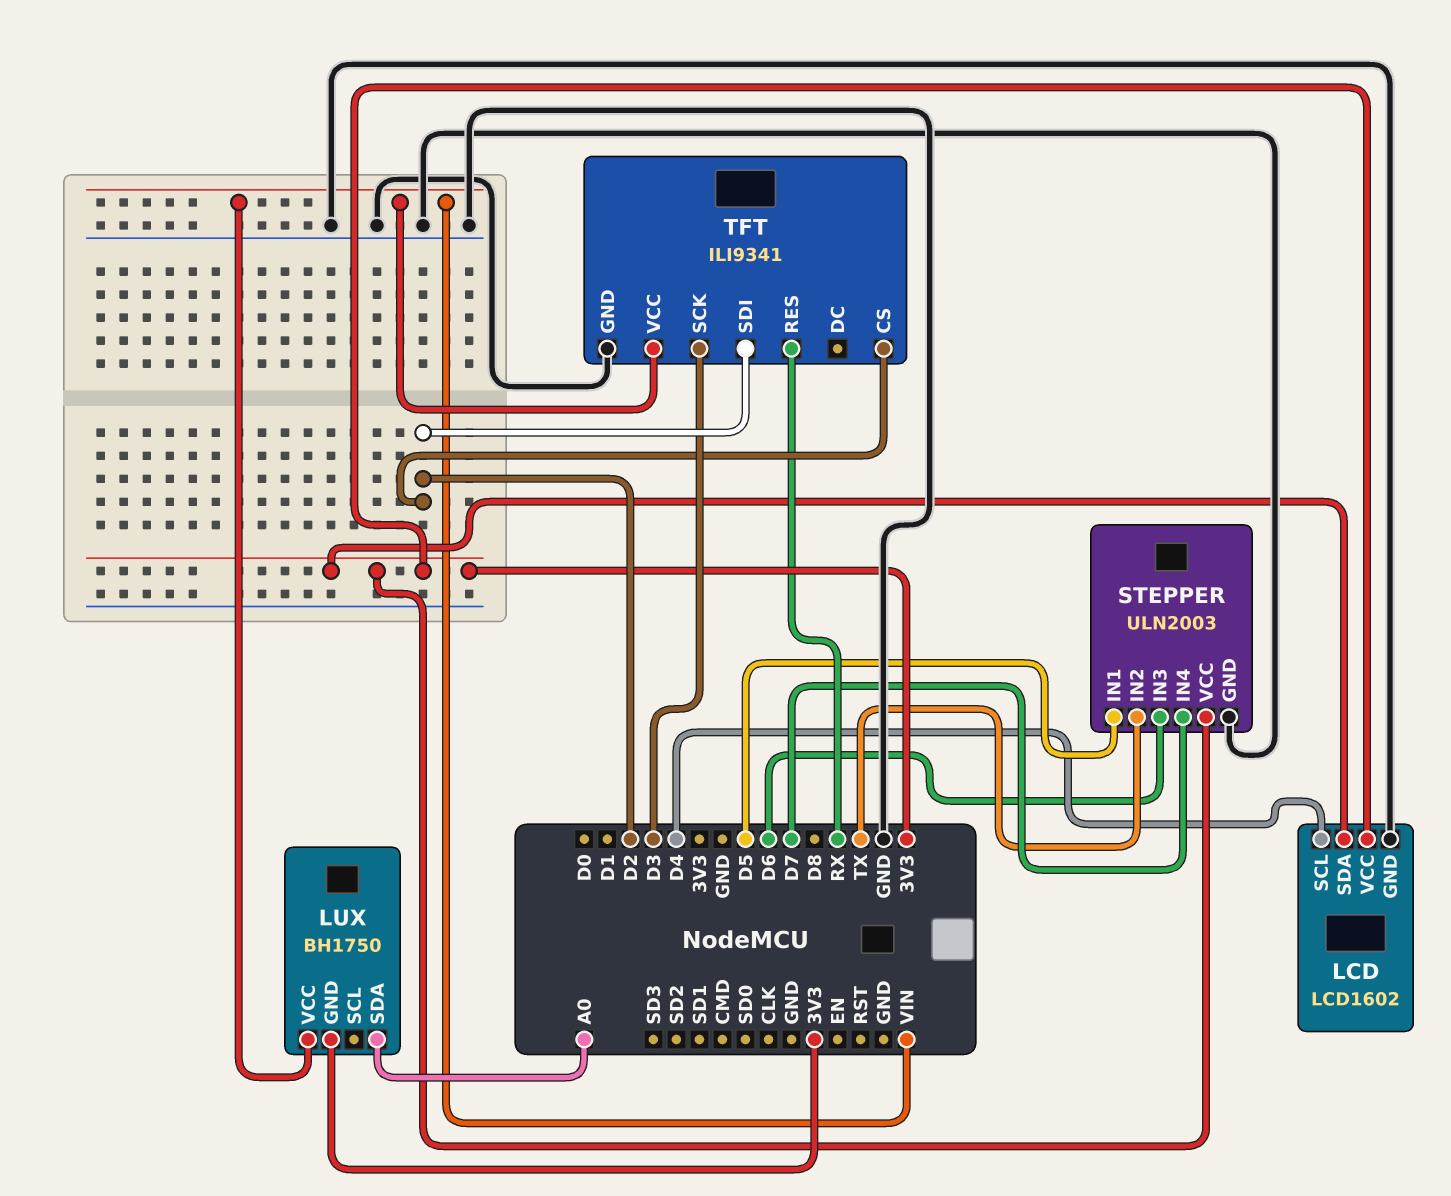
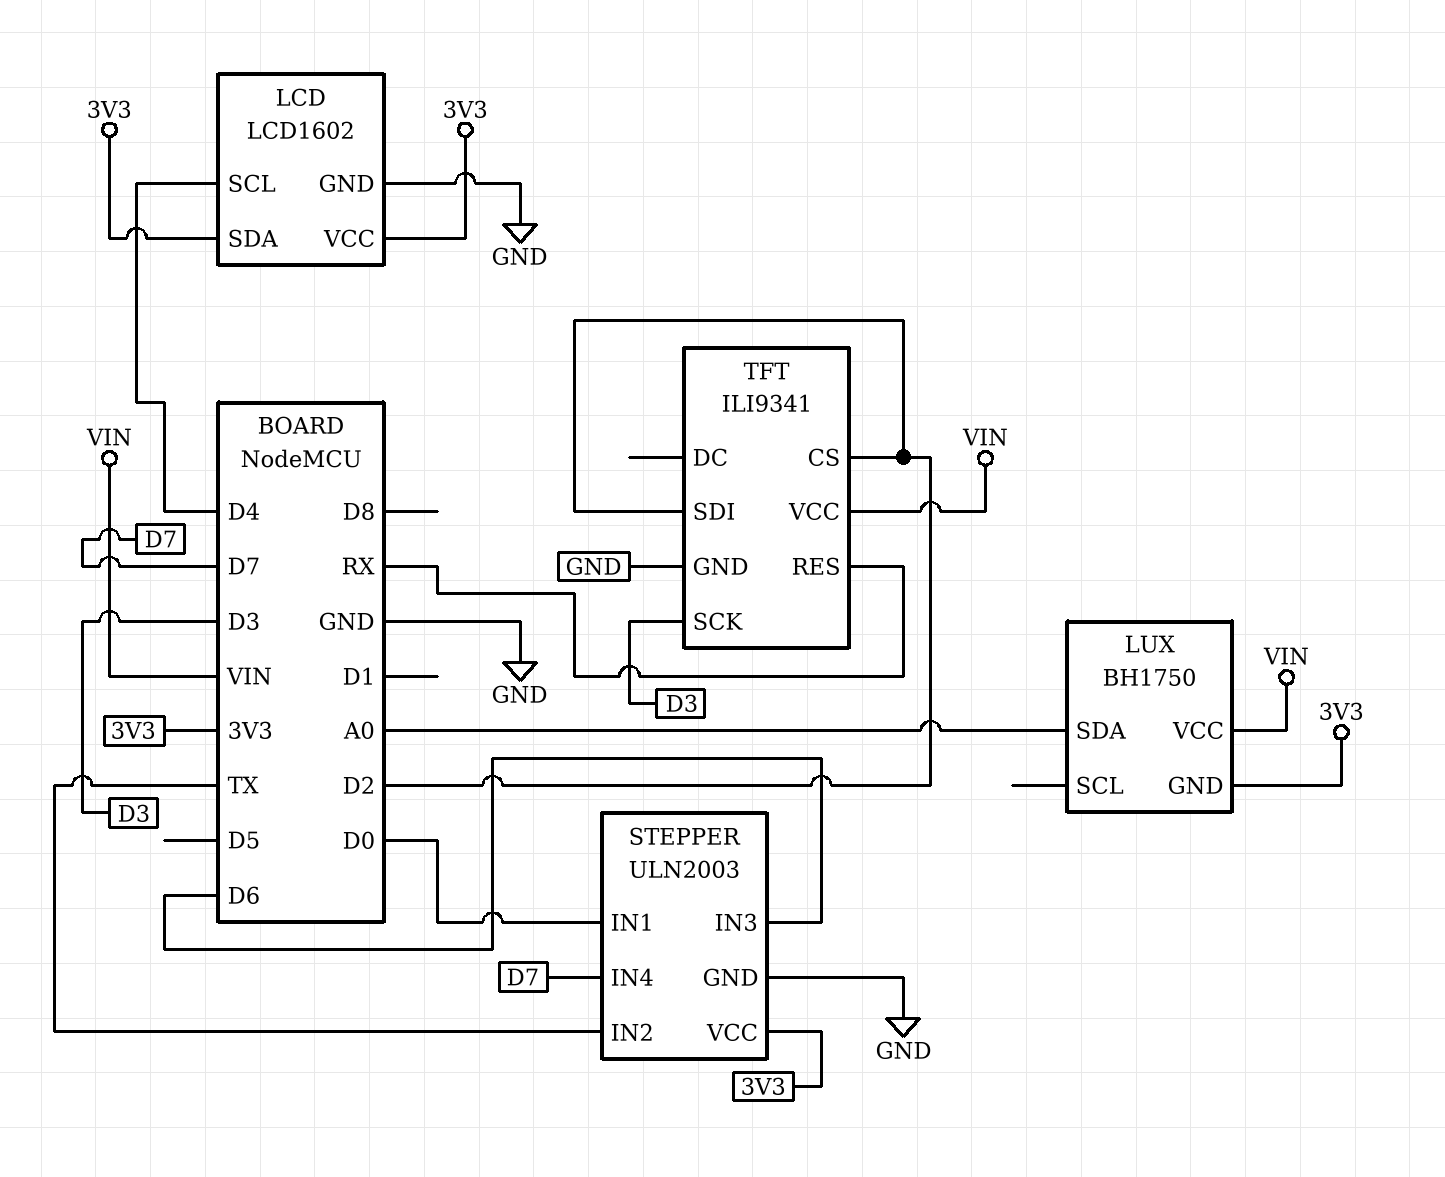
STEPPER pin IN1: D5 -> D0

